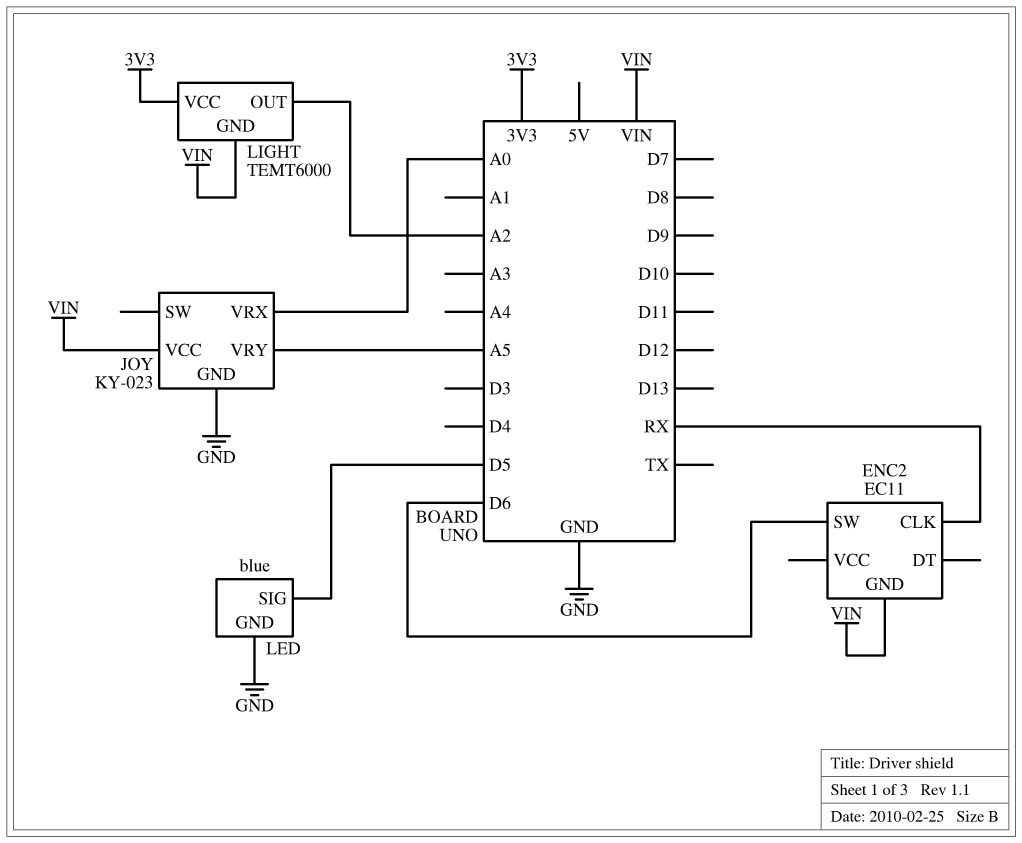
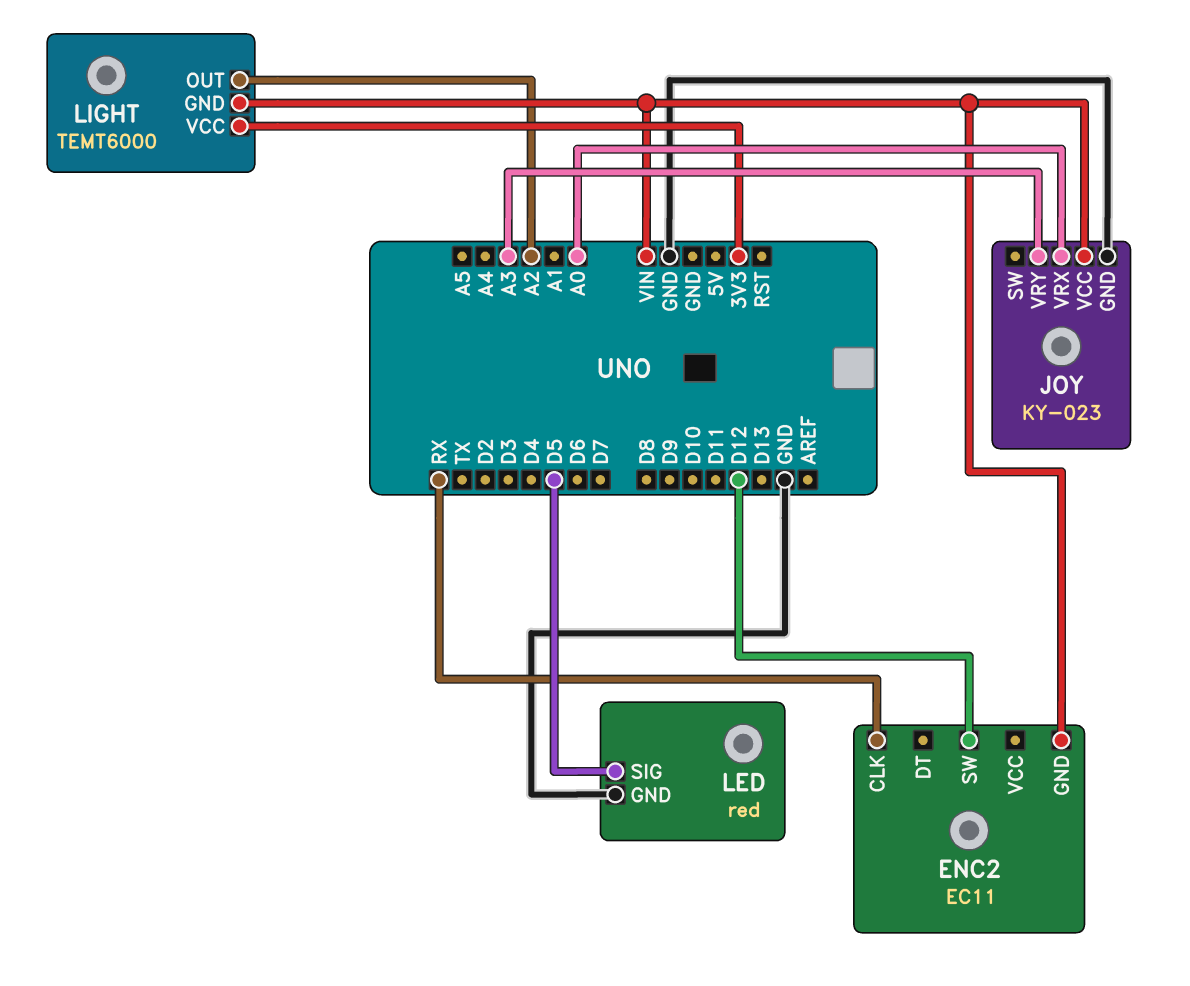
ENC2 pin SW: D6 -> D12
JOY pin VRY: A5 -> A3
LED: blue -> red

